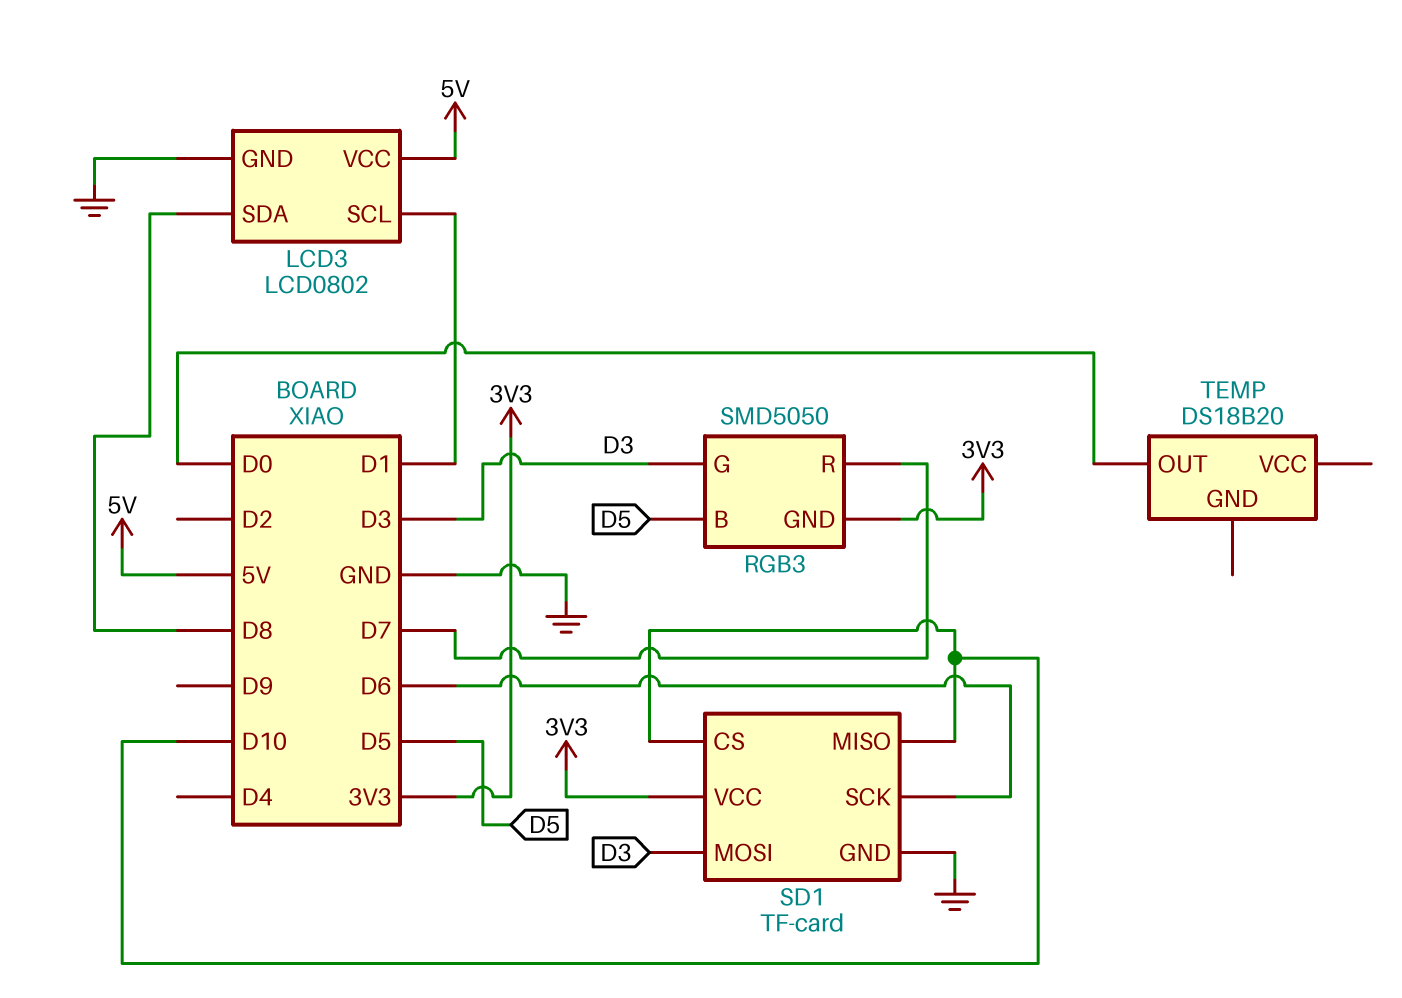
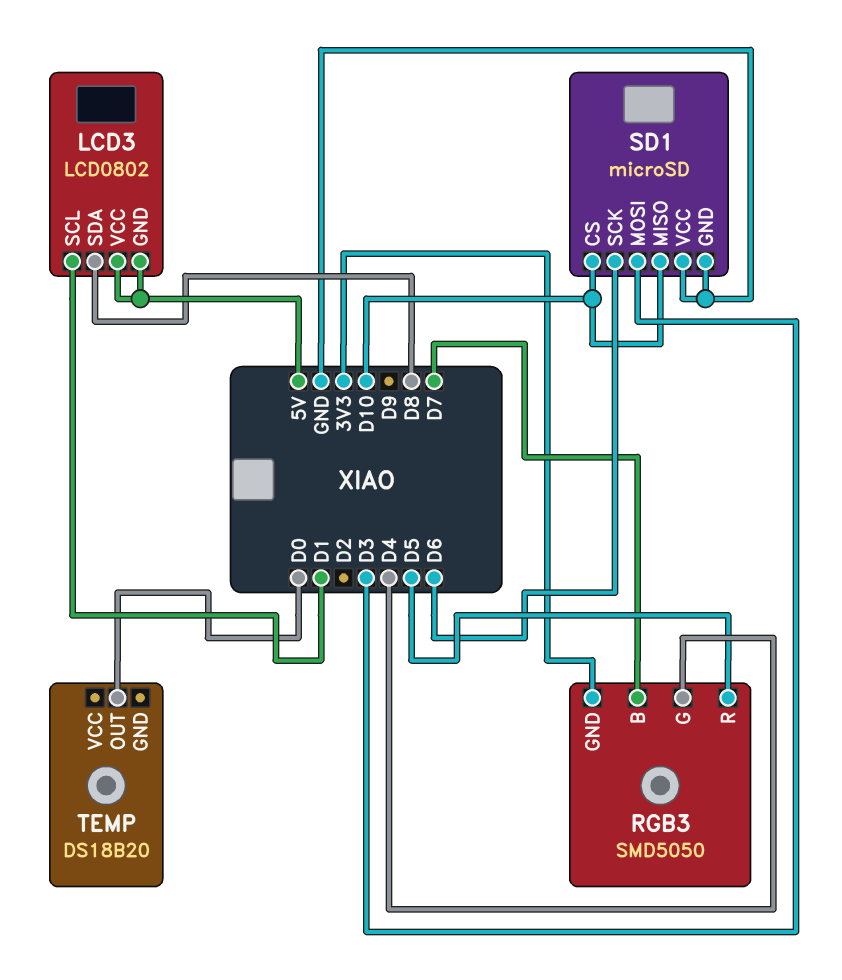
LCD3 pin GND: GND -> 5V
RGB3 pin B: D5 -> D7
RGB3 pin G: D3 -> D4
RGB3 pin R: D7 -> D5
SD1: TF-card -> microSD
SD1 pin VCC: 3V3 -> GND

